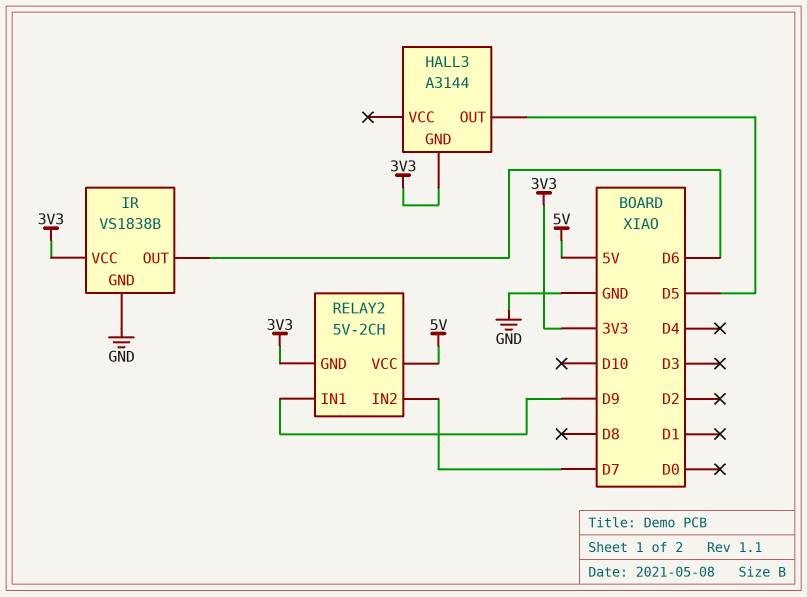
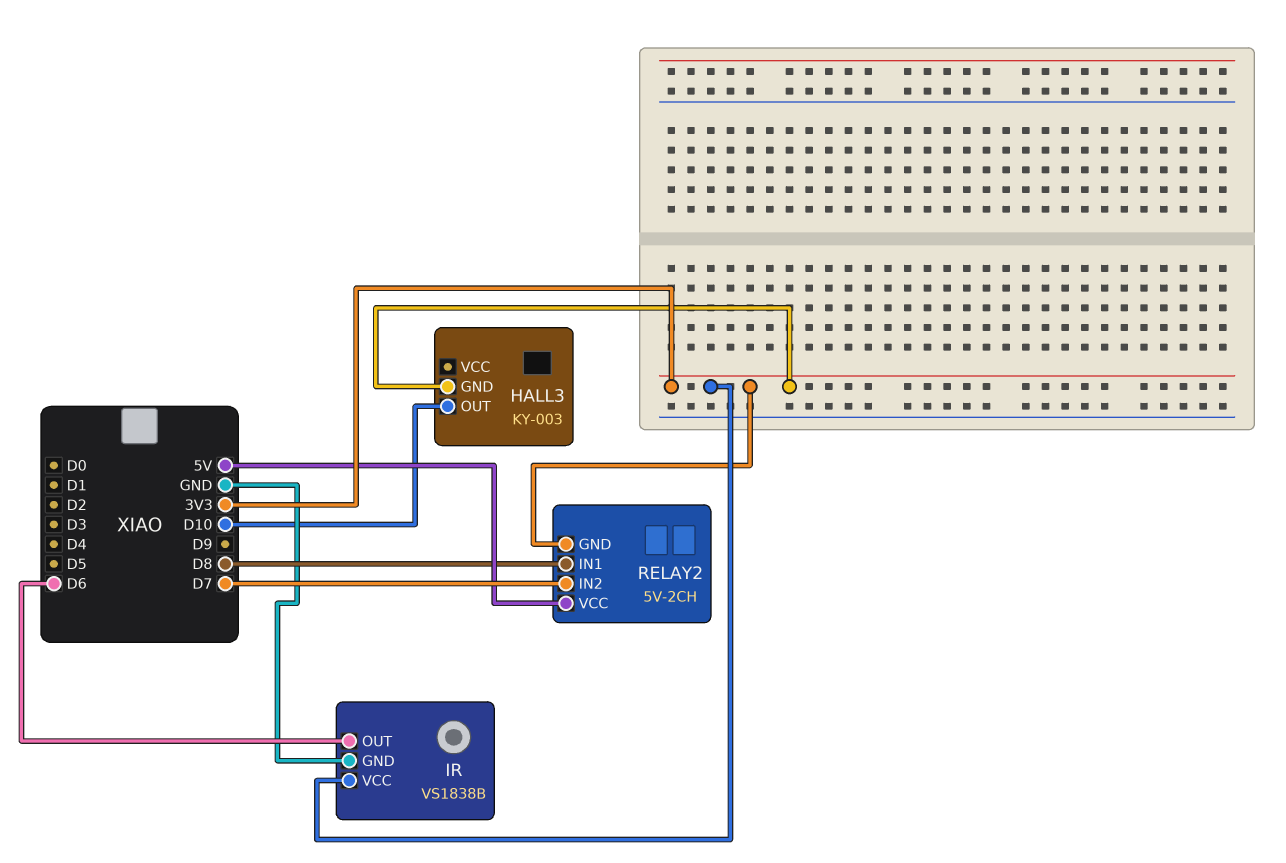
HALL3: A3144 -> KY-003
HALL3 pin OUT: D5 -> D10
RELAY2 pin IN1: D9 -> D8

